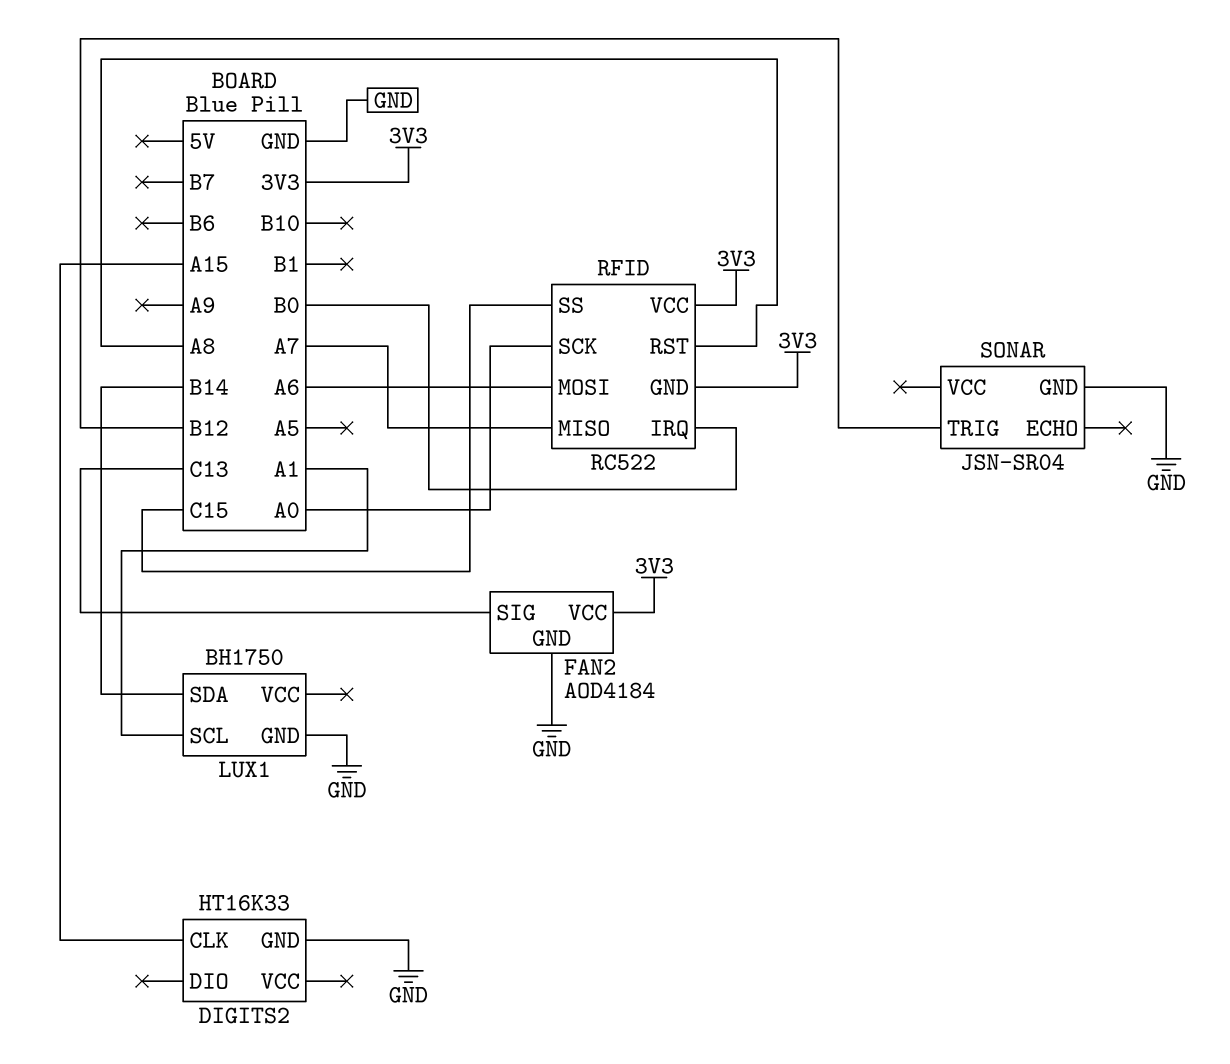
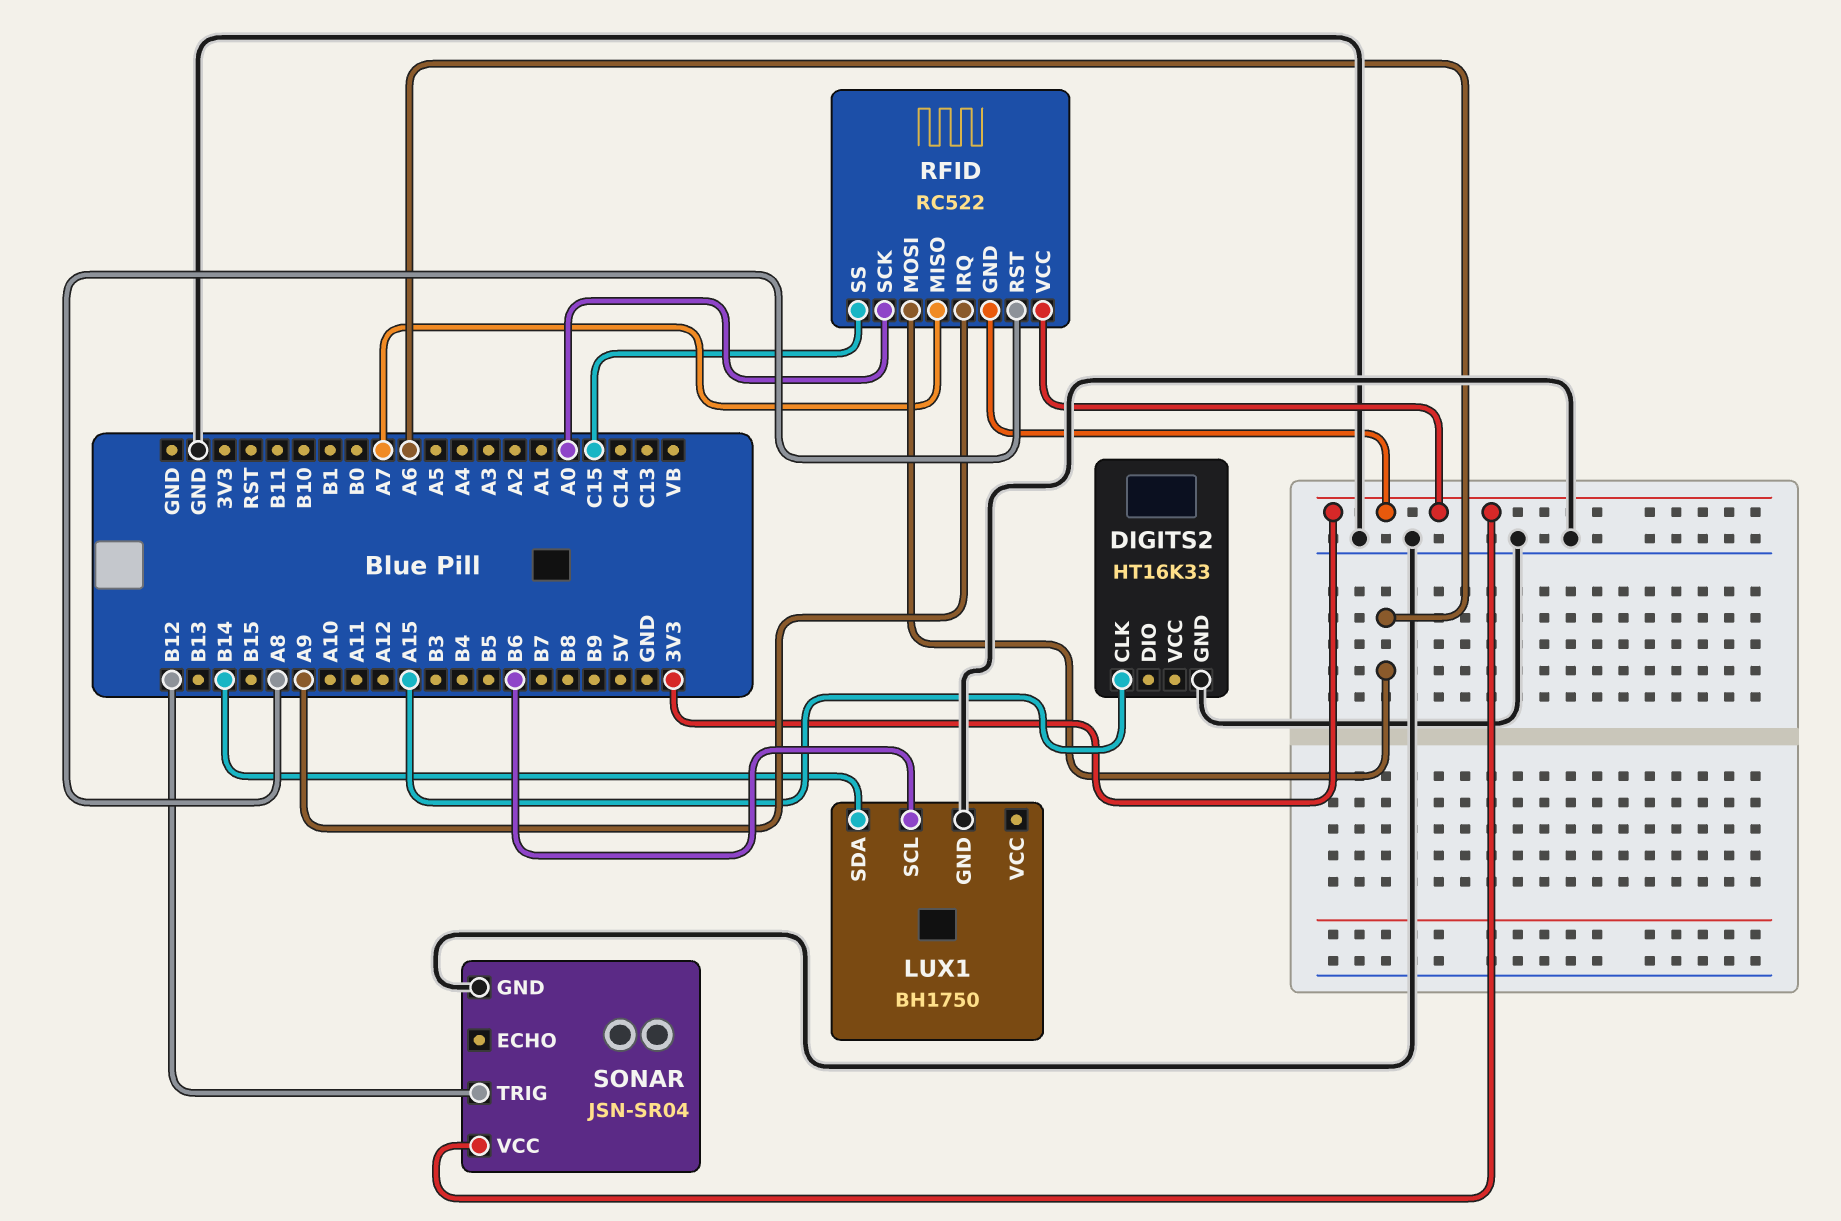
FAN2: AOD4184 -> none
FAN2 pin GND: GND -> none
FAN2 pin SIG: C13 -> none
FAN2 pin VCC: 3V3 -> none
LUX1 pin SCL: A1 -> B6
RFID pin IRQ: B0 -> A9
SONAR pin VCC: none -> 3V3

